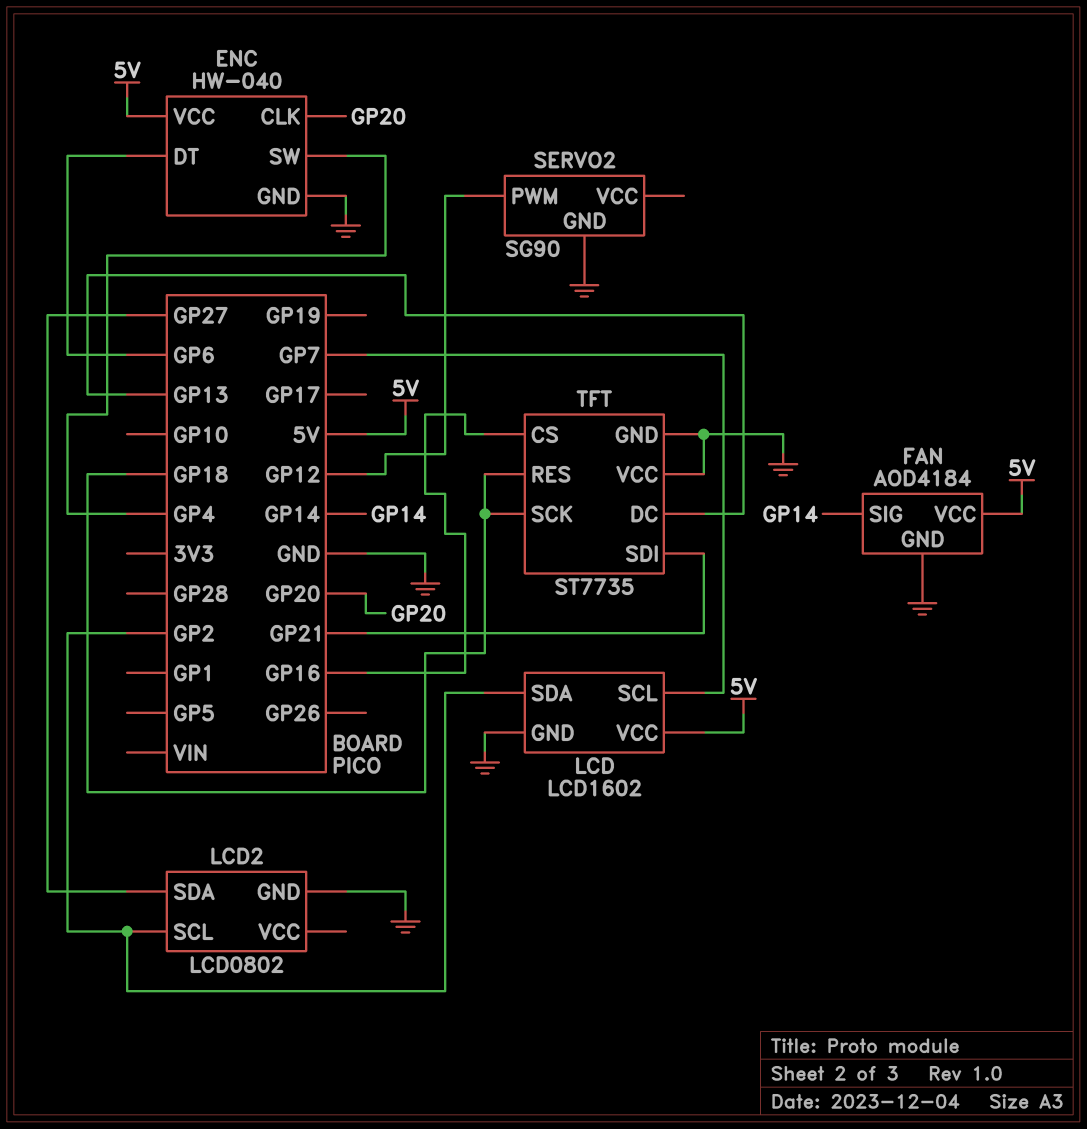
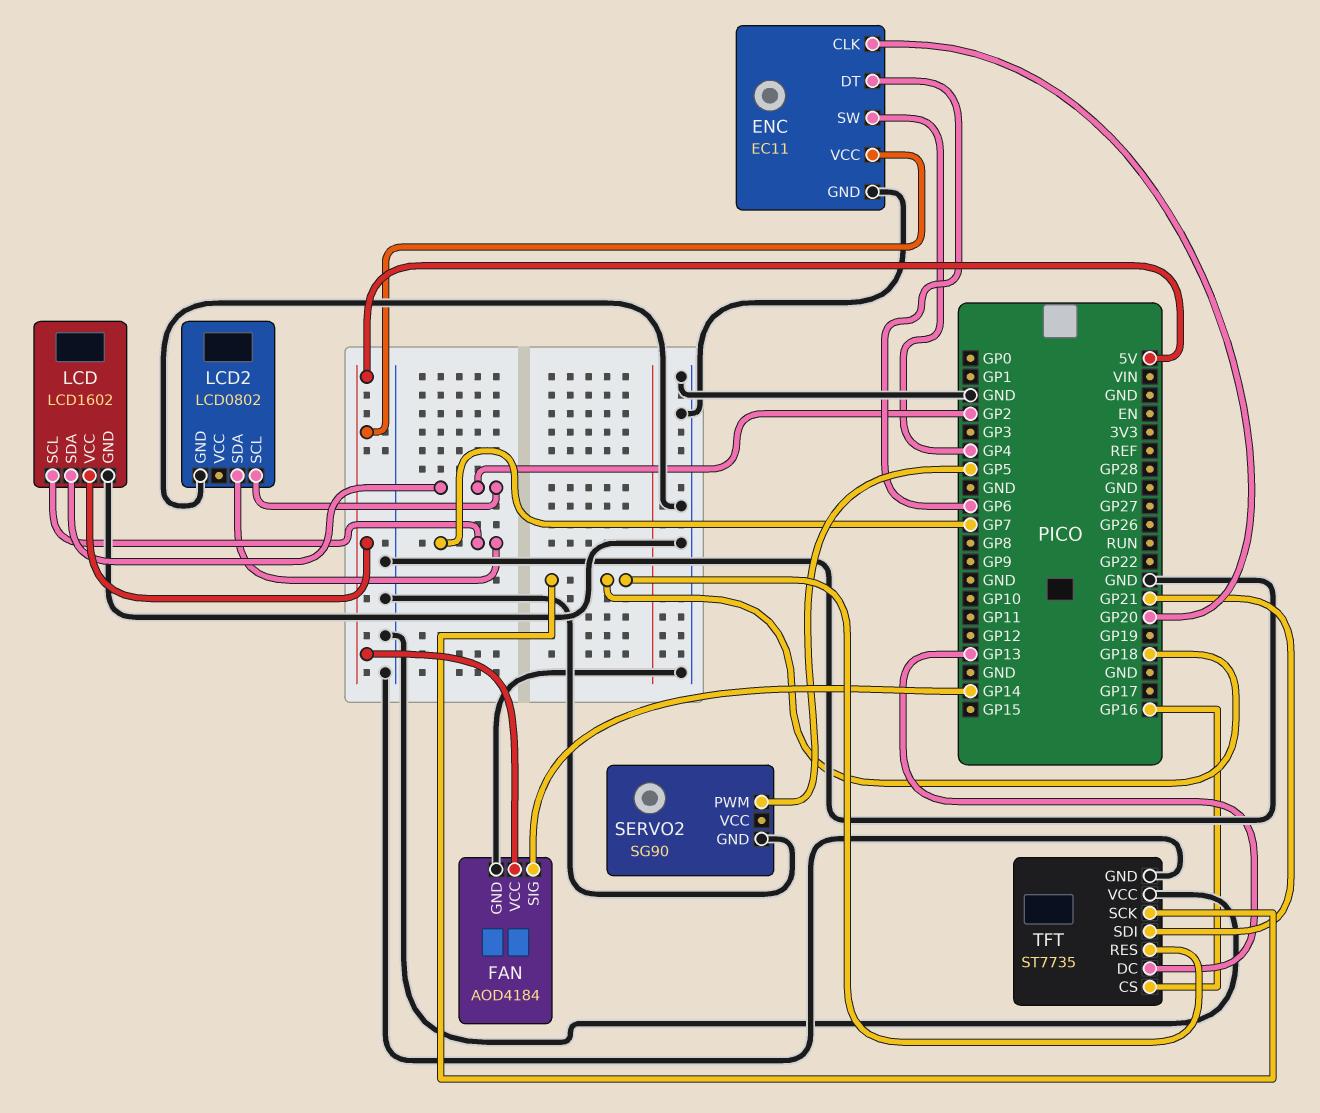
ENC: HW-040 -> EC11
LCD2 pin SDA: GP27 -> GP7
SERVO2 pin PWM: GP12 -> GP5

